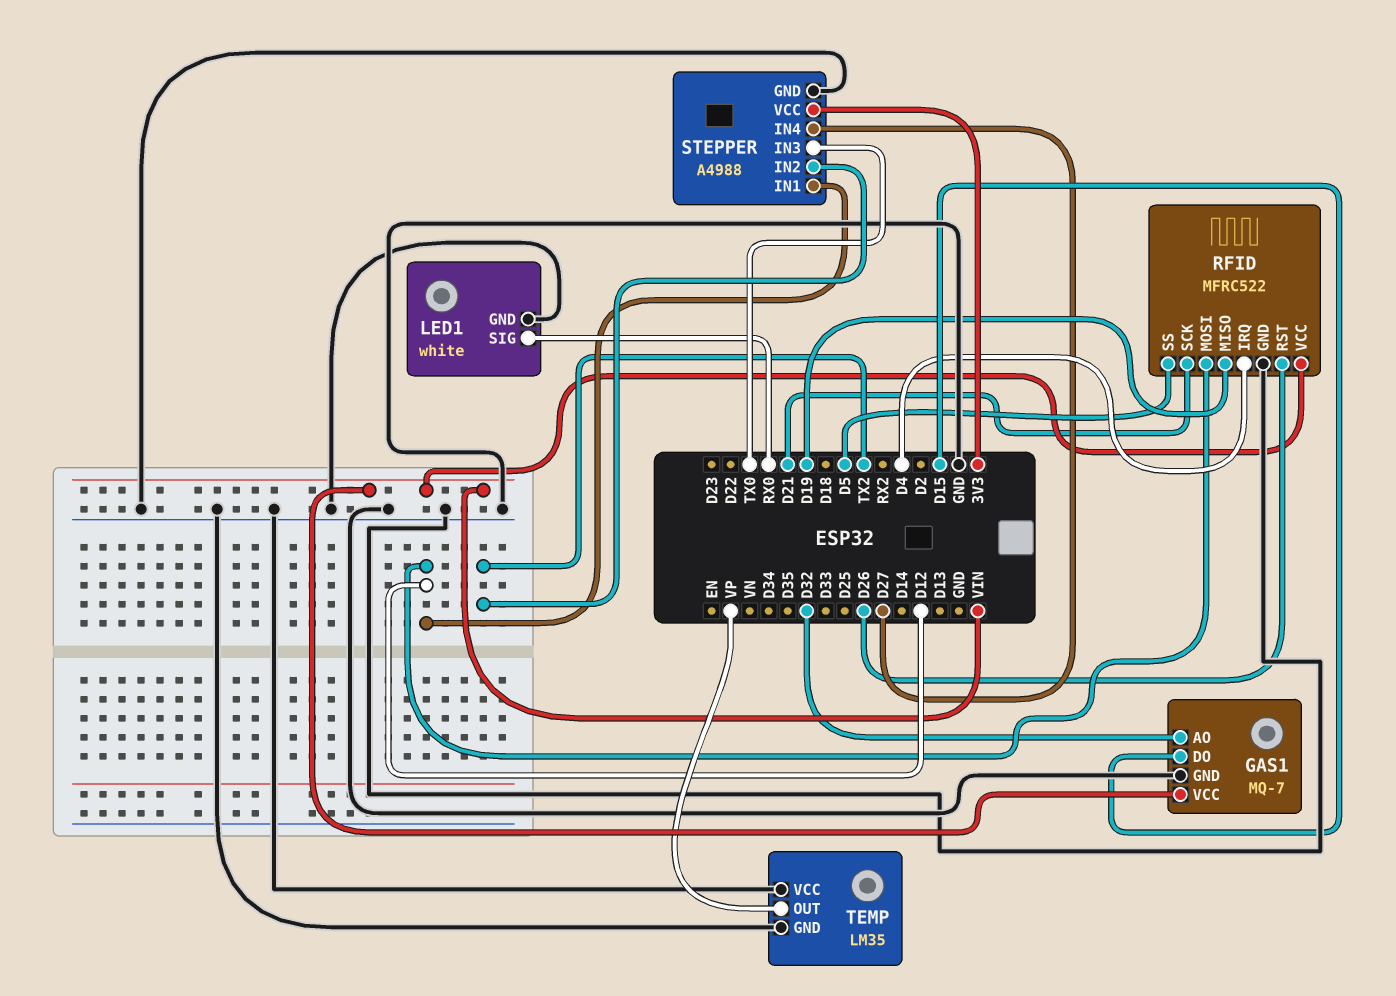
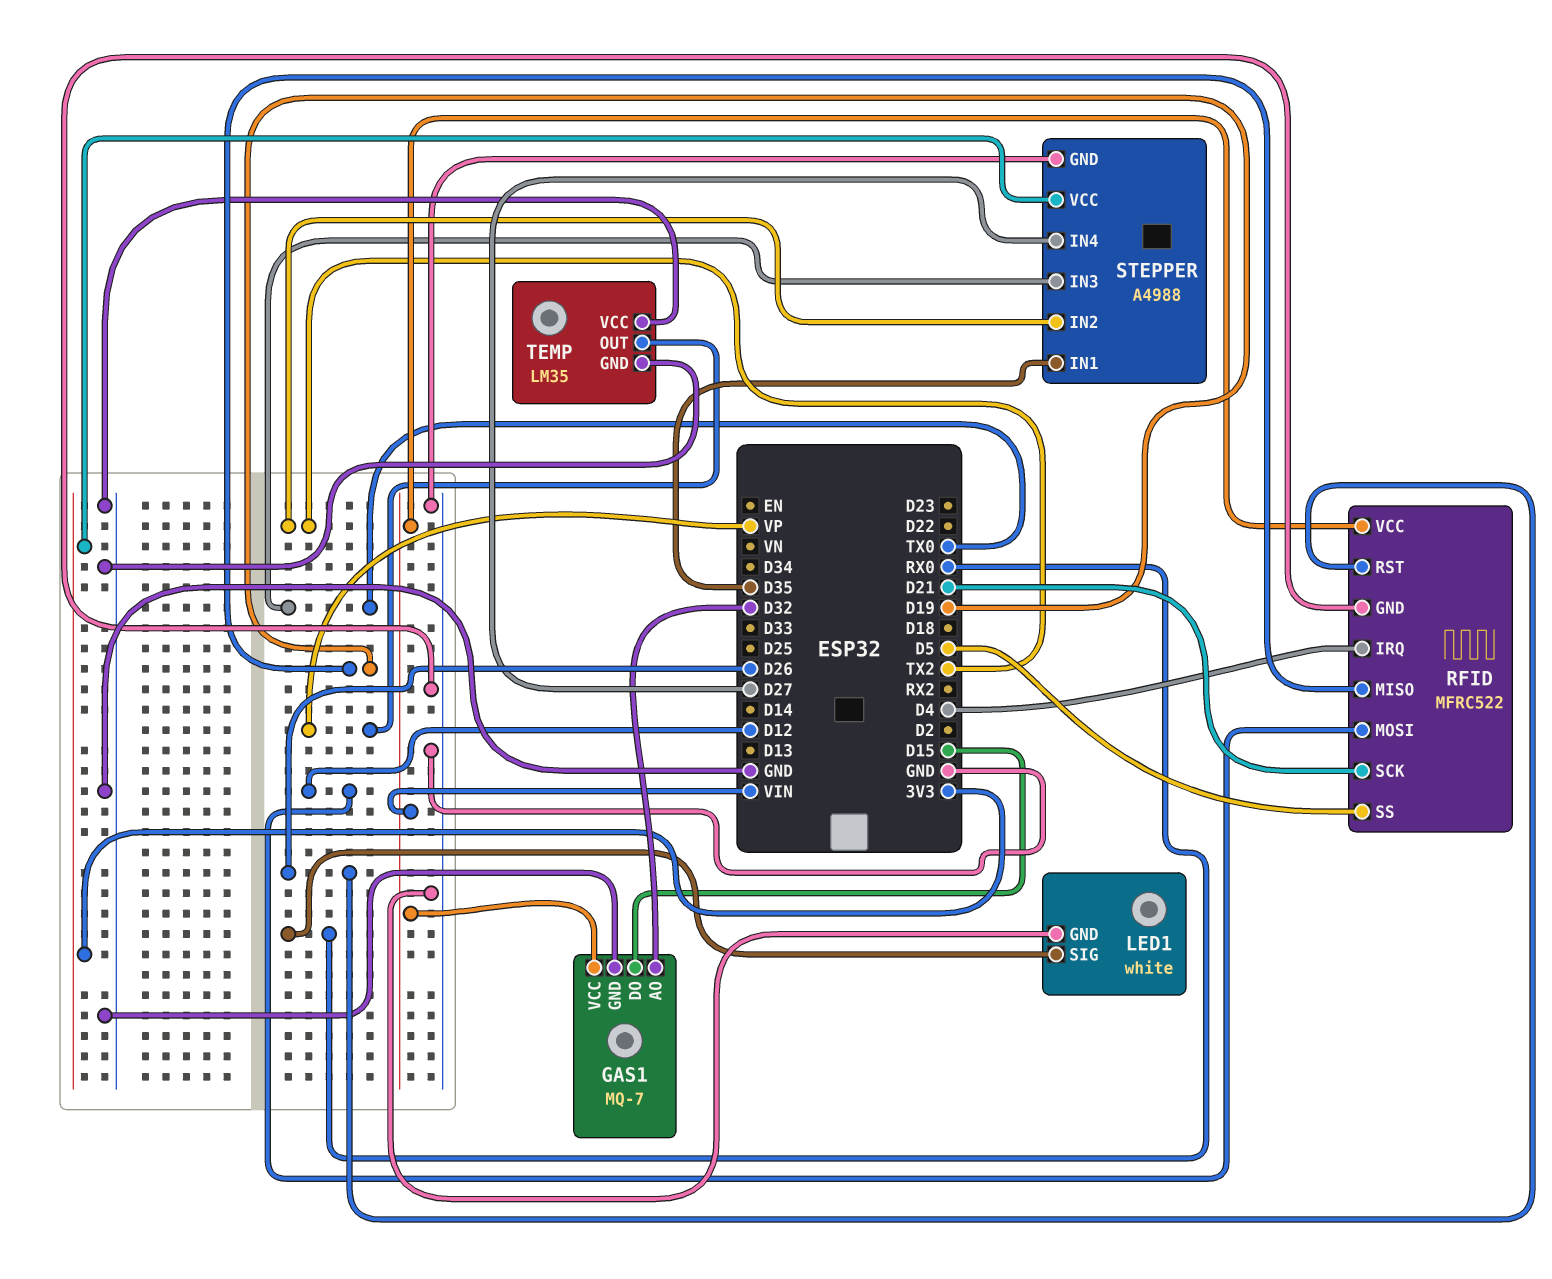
STEPPER pin IN1: D12 -> D35

